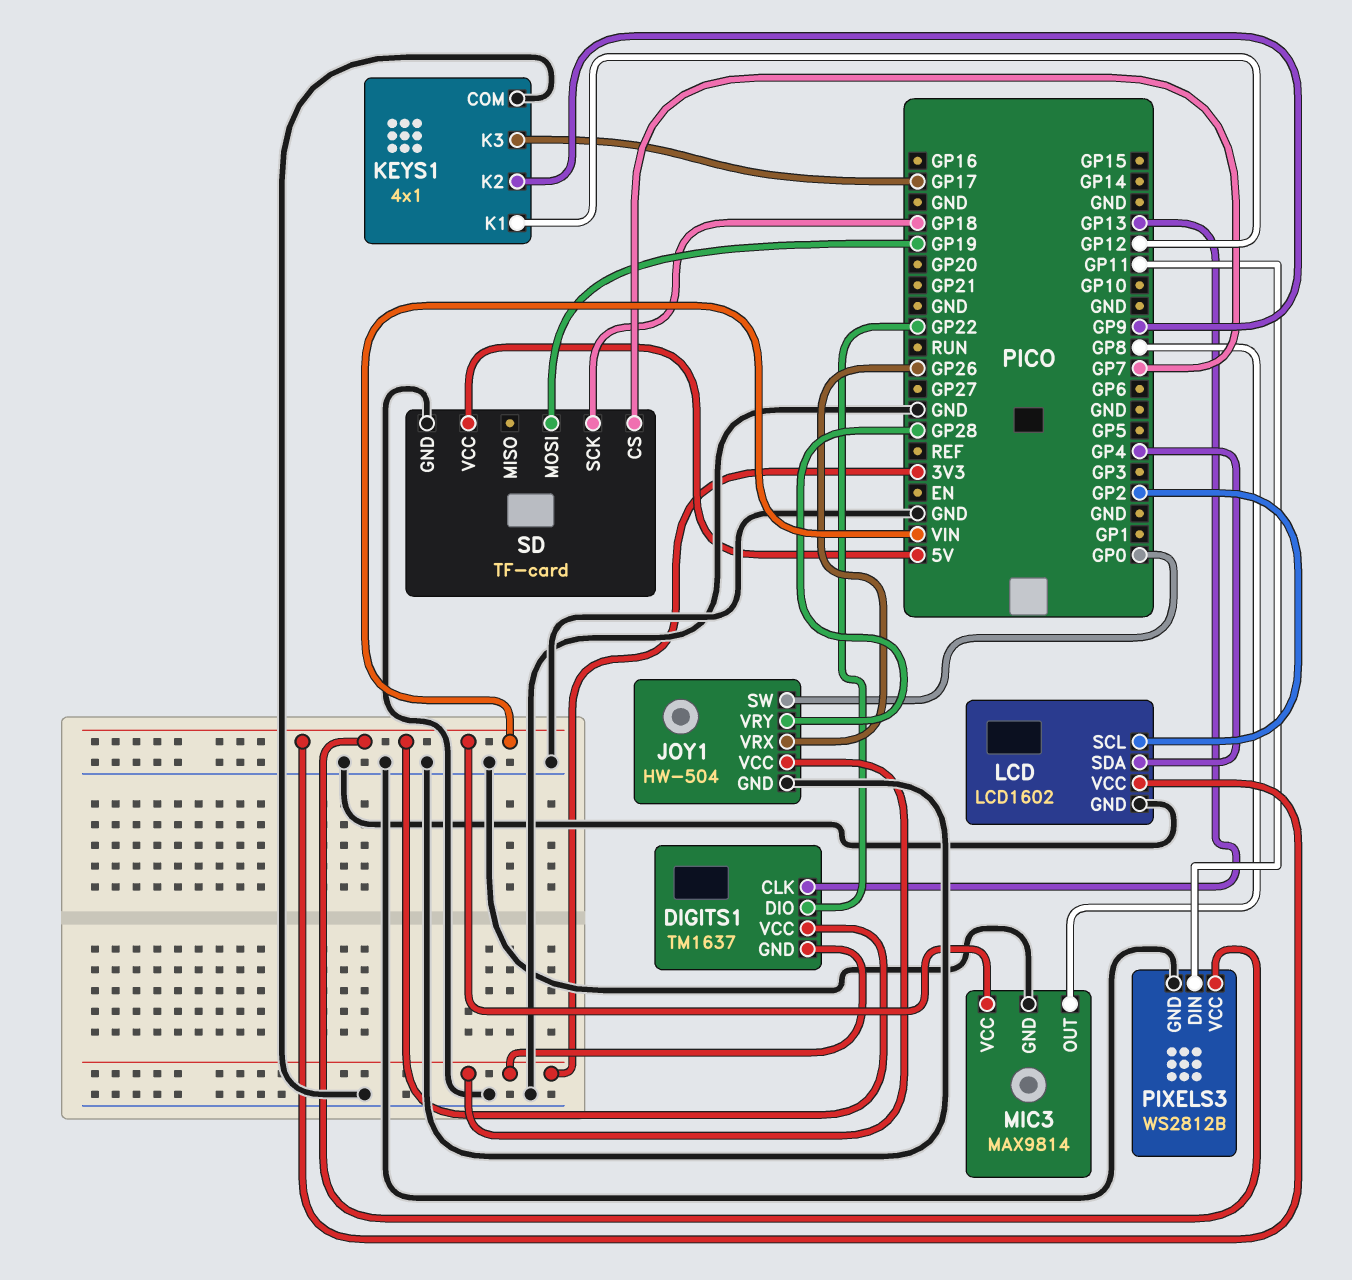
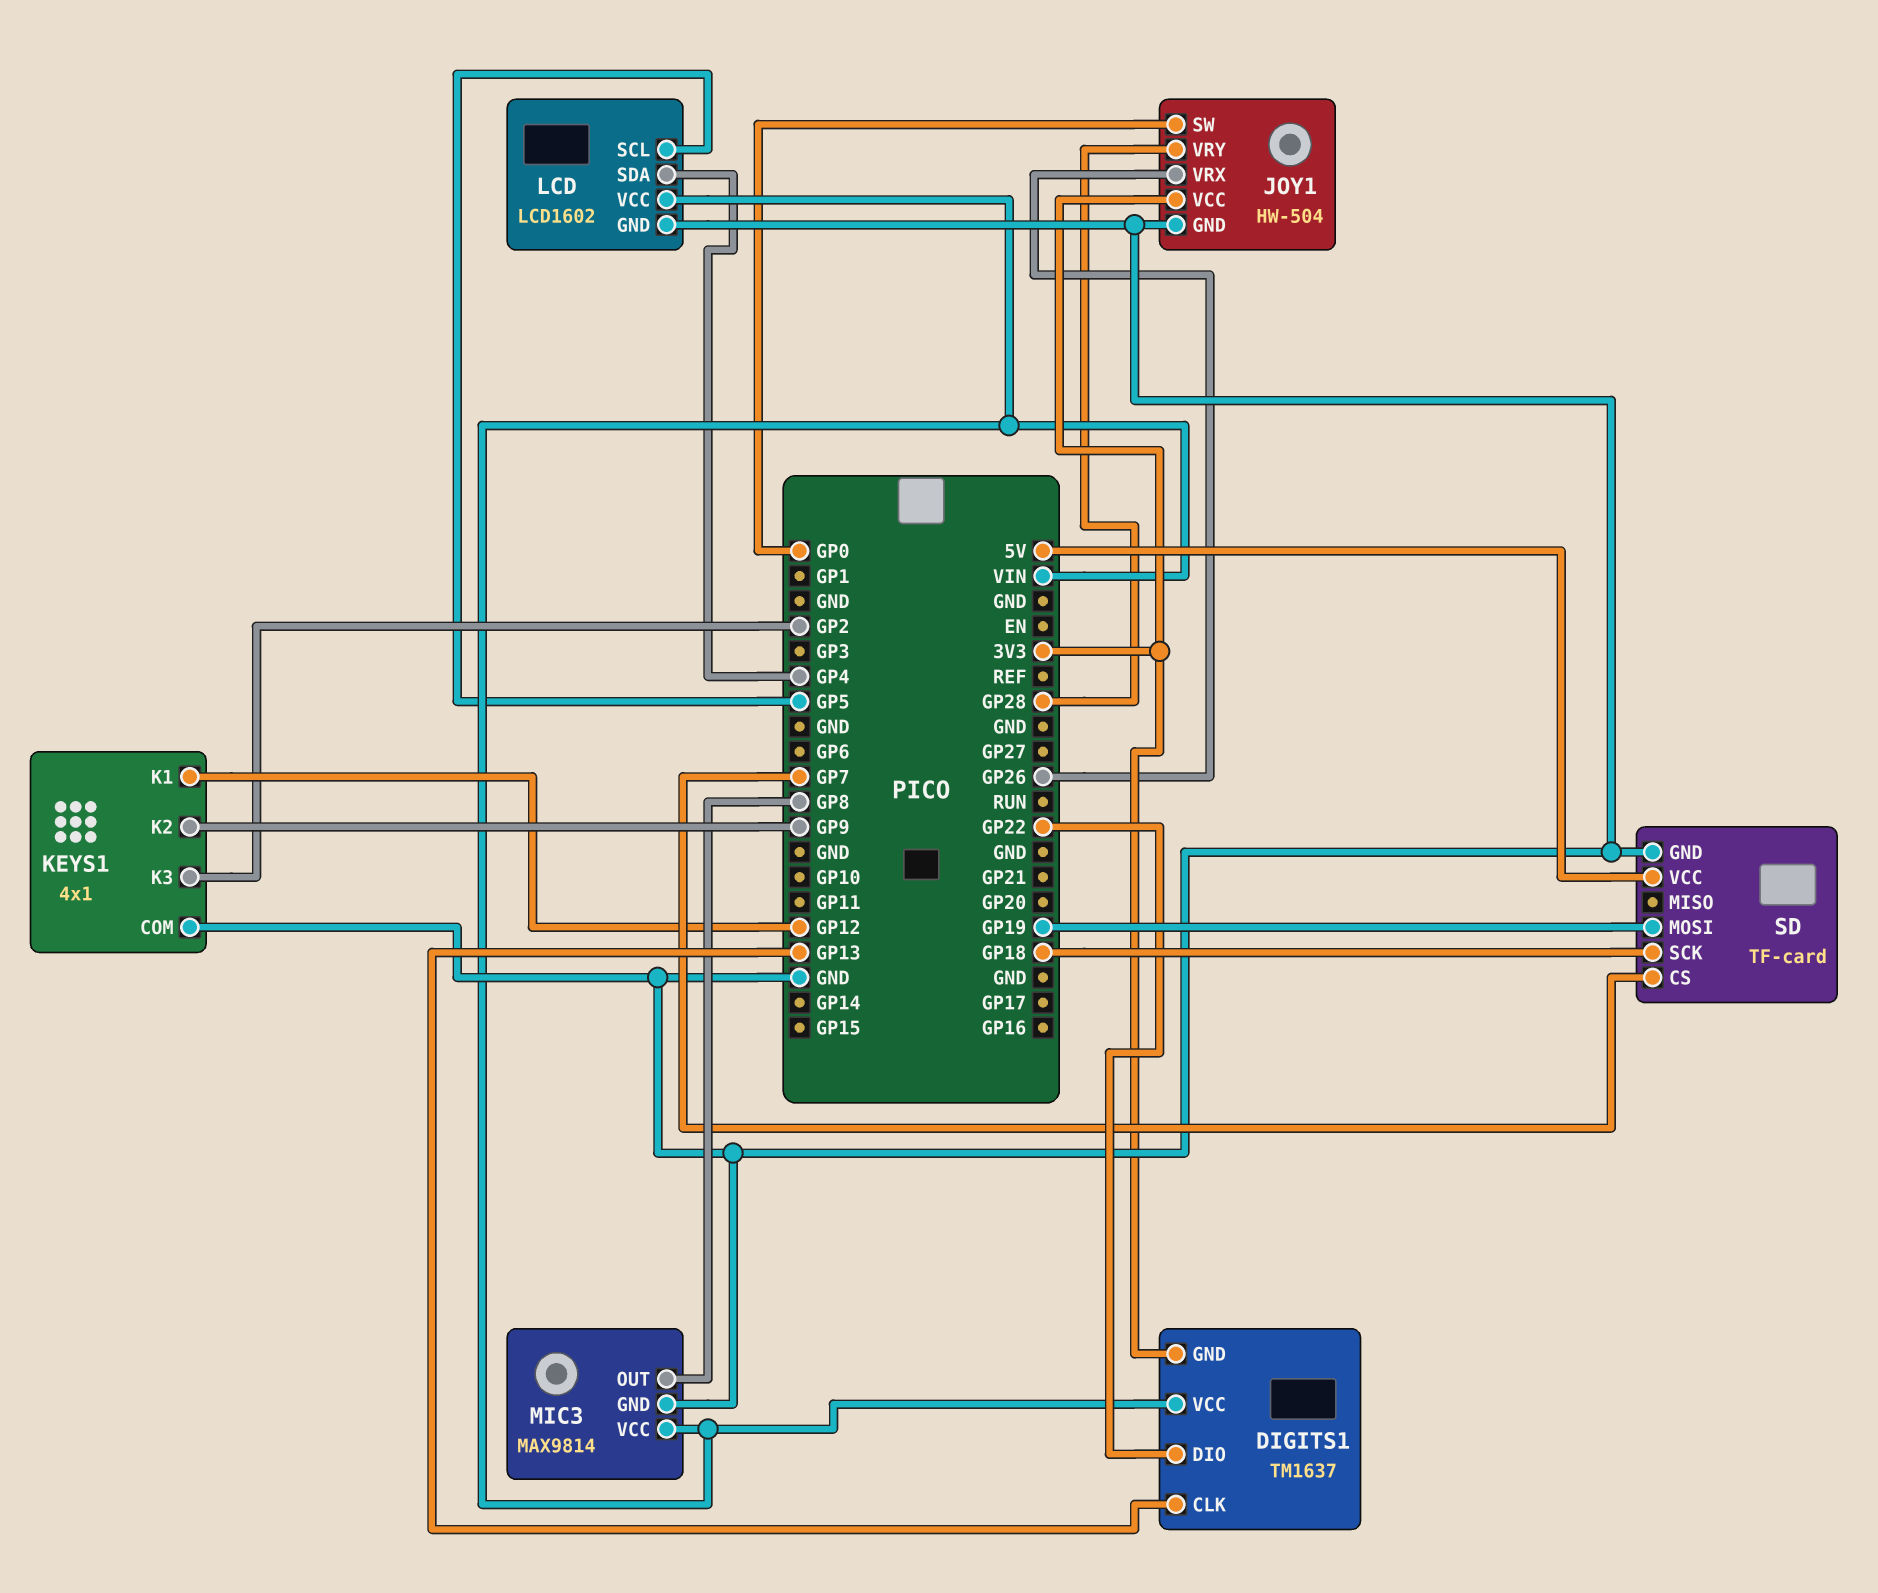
KEYS1 pin K3: GP17 -> GP2
LCD pin SCL: GP2 -> GP5
PIXELS3: WS2812B -> none
PIXELS3 pin DIN: GP11 -> none
PIXELS3 pin GND: GND -> none
PIXELS3 pin VCC: VIN -> none

